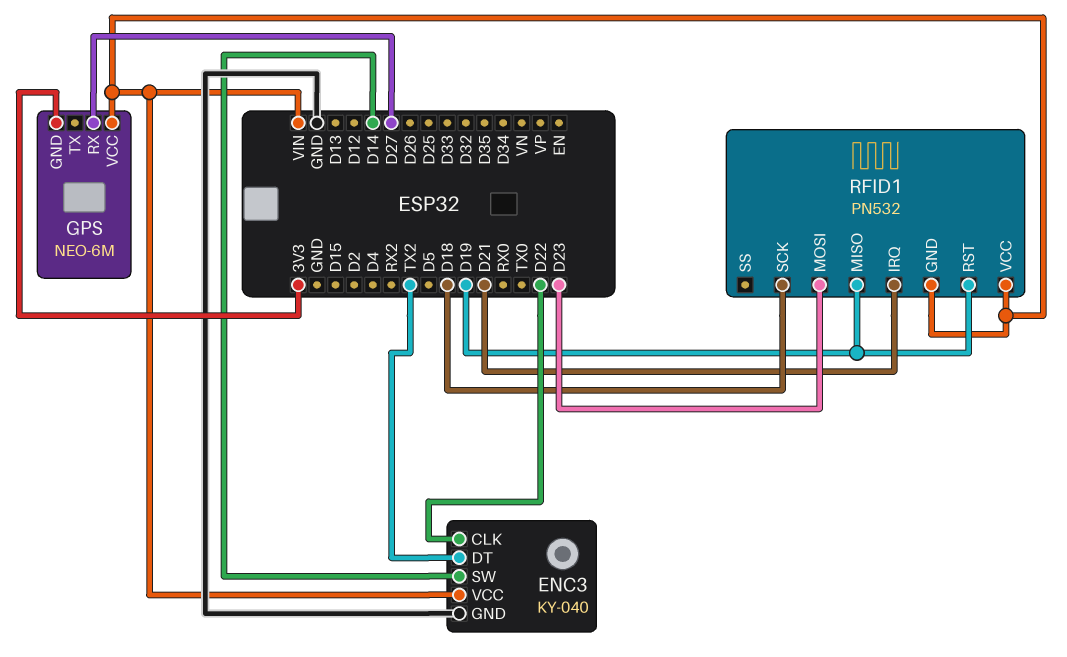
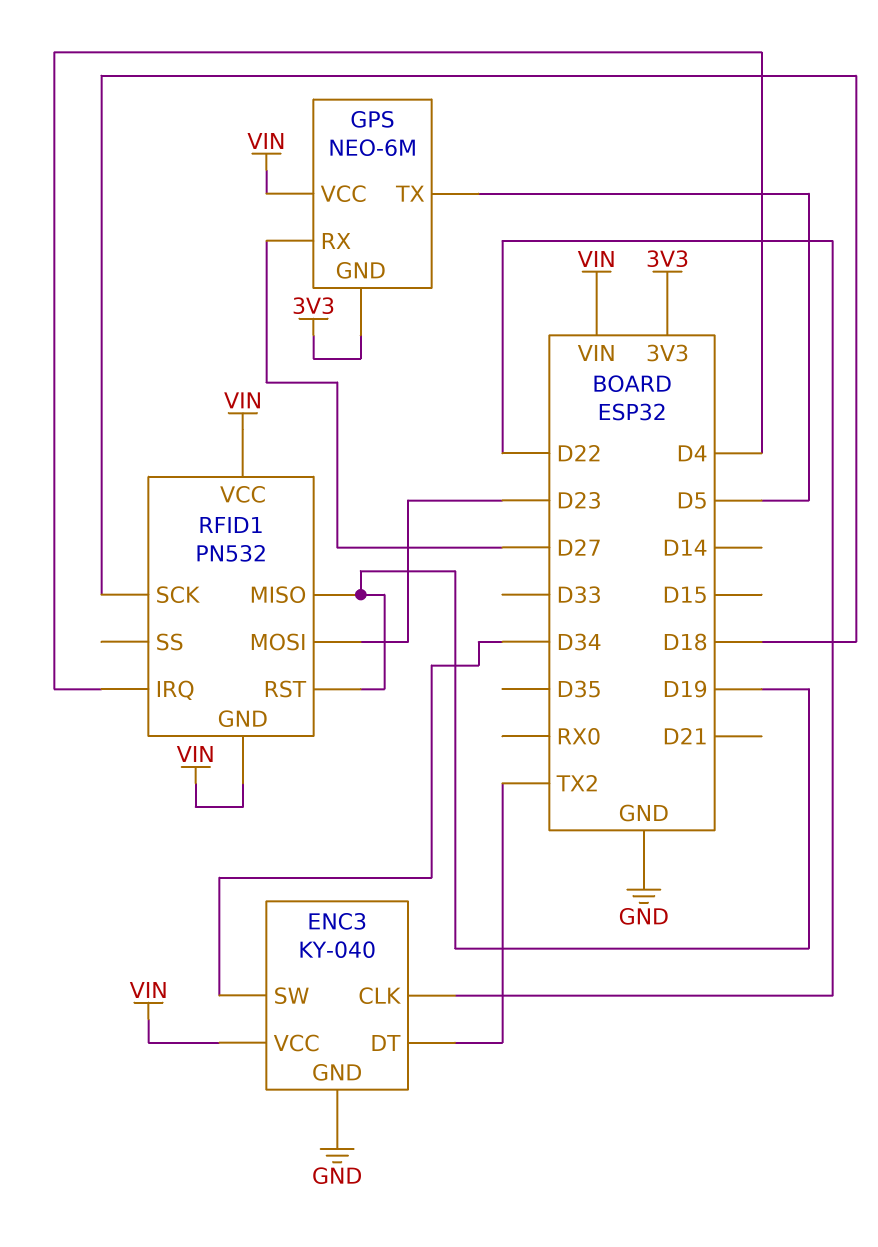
ENC3 pin SW: D14 -> D34
GPS pin TX: none -> D5
RFID1 pin IRQ: D21 -> D4

